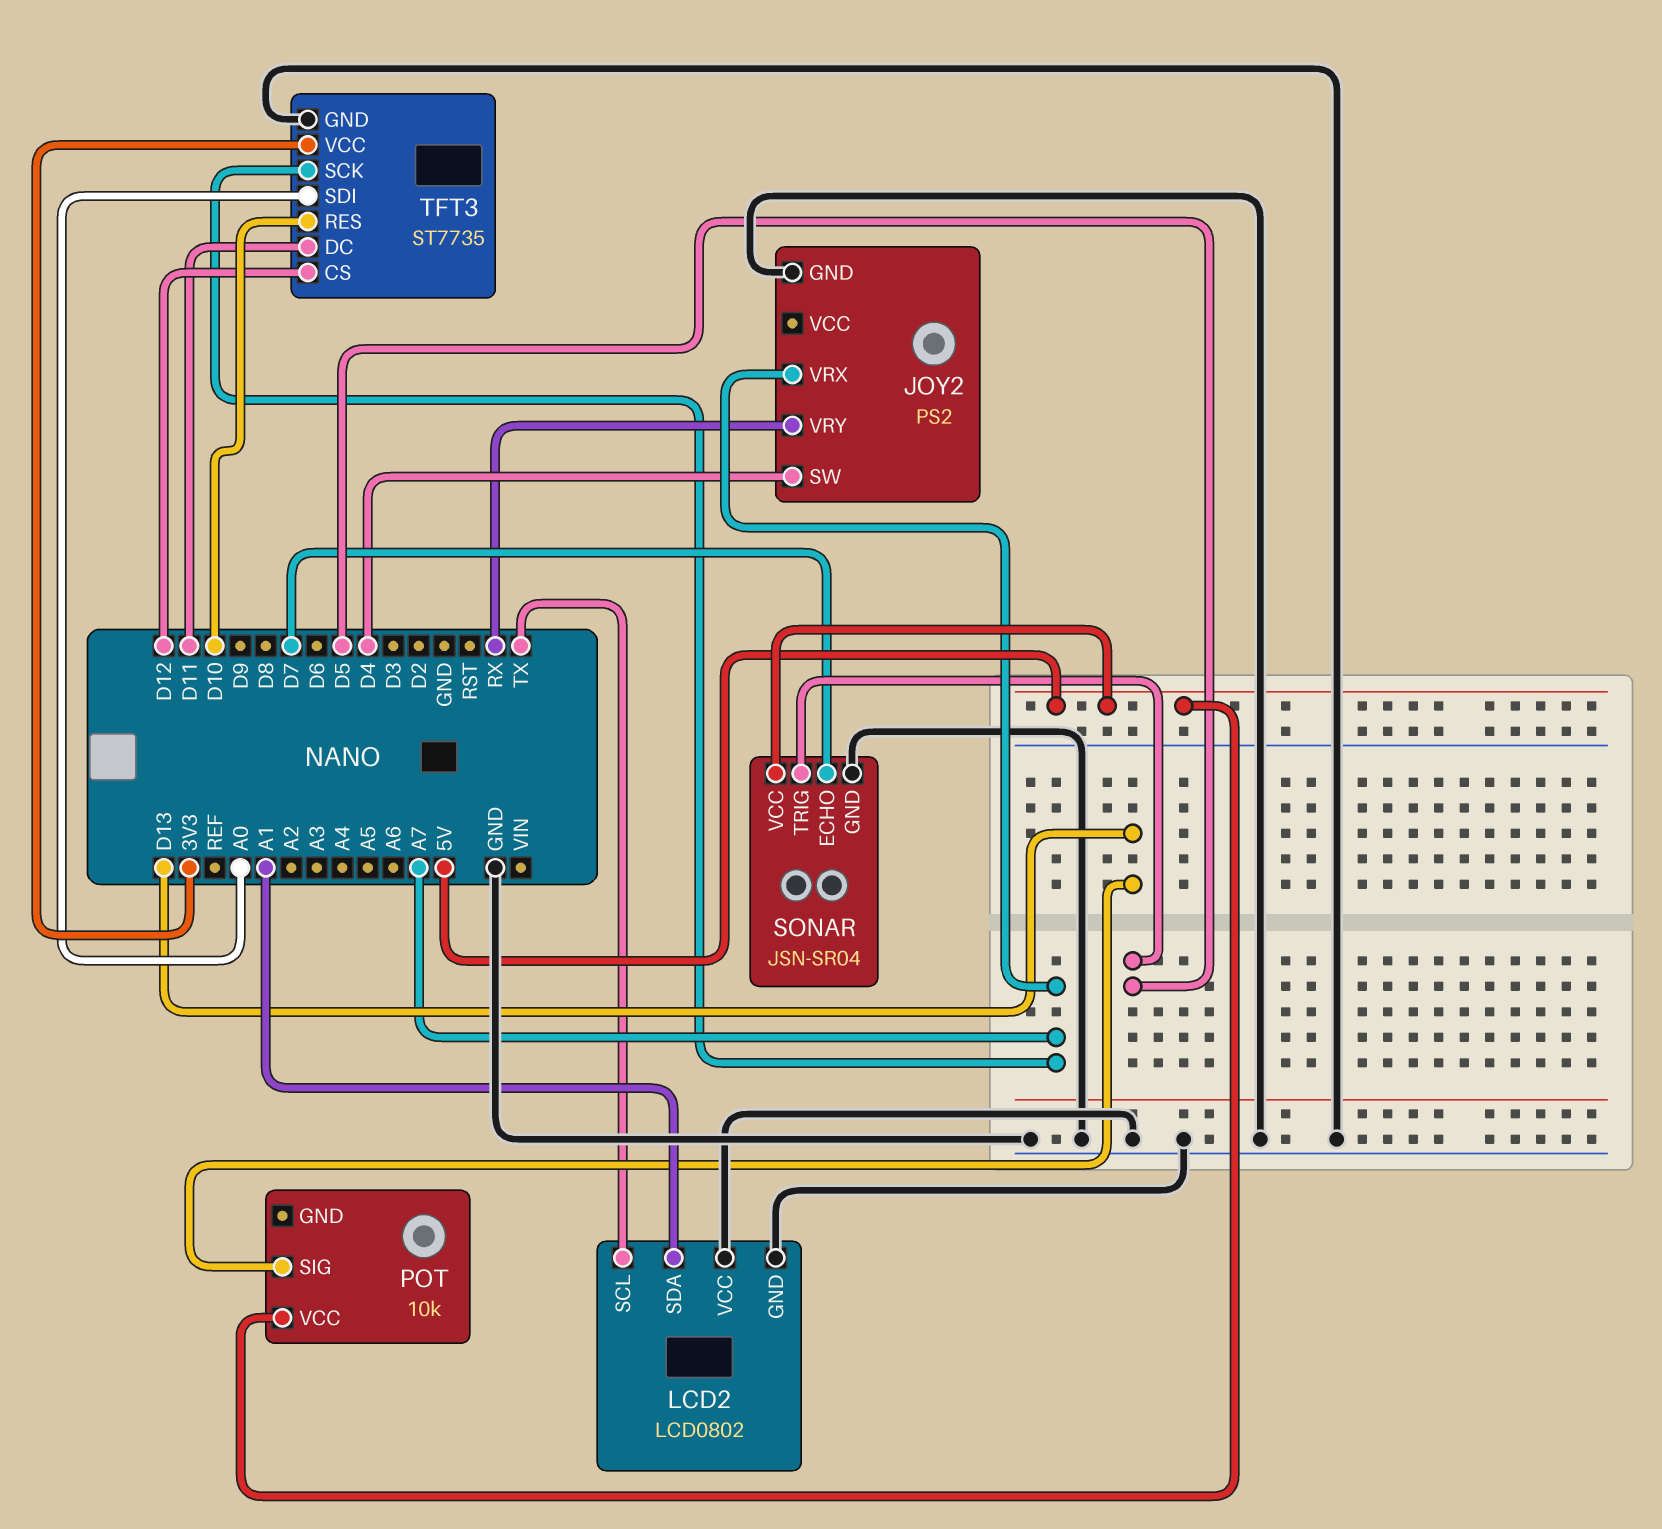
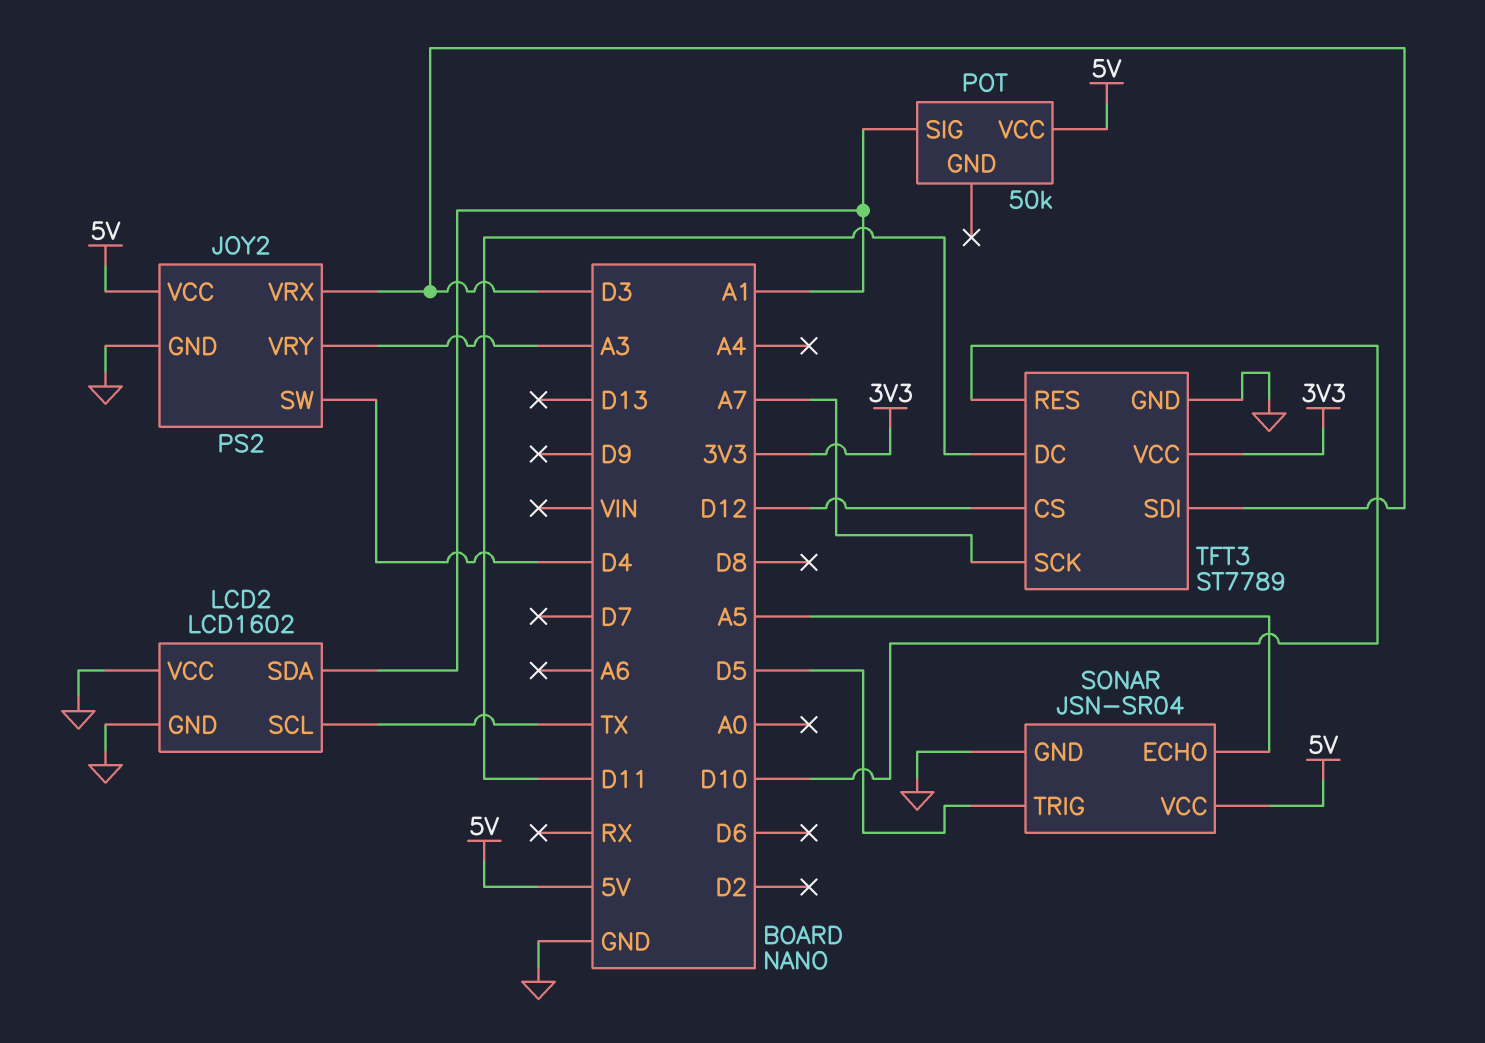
JOY2 pin VCC: none -> 5V
JOY2 pin VRX: A7 -> D3
JOY2 pin VRY: RX -> A3
LCD2: LCD0802 -> LCD1602
POT: 10k -> 50k
POT pin SIG: D13 -> A1
SONAR pin ECHO: D7 -> A5
TFT3: ST7735 -> ST7789
TFT3 pin SDI: A0 -> D3

